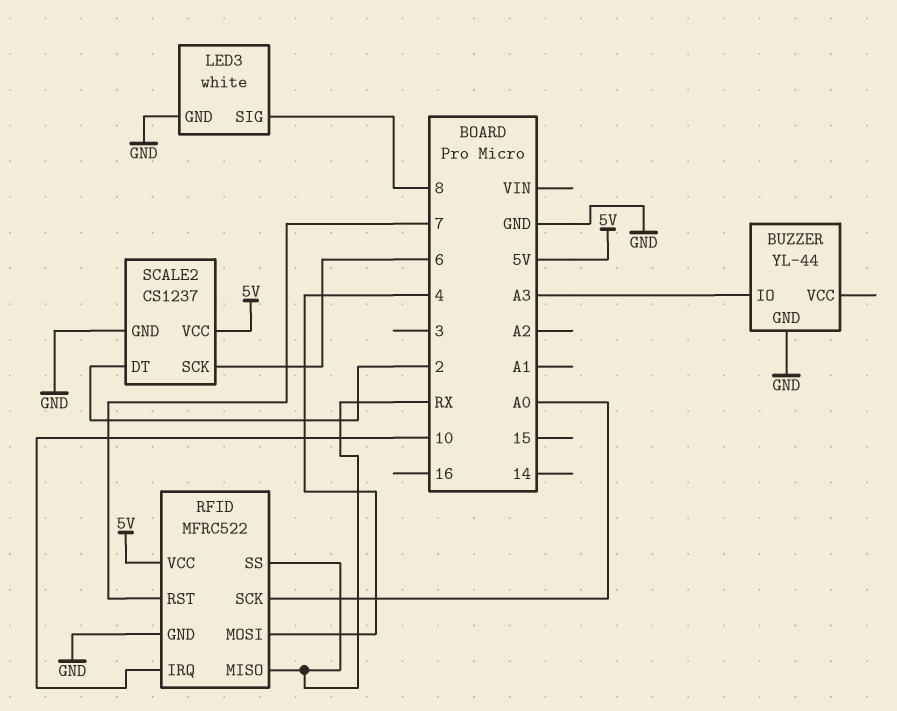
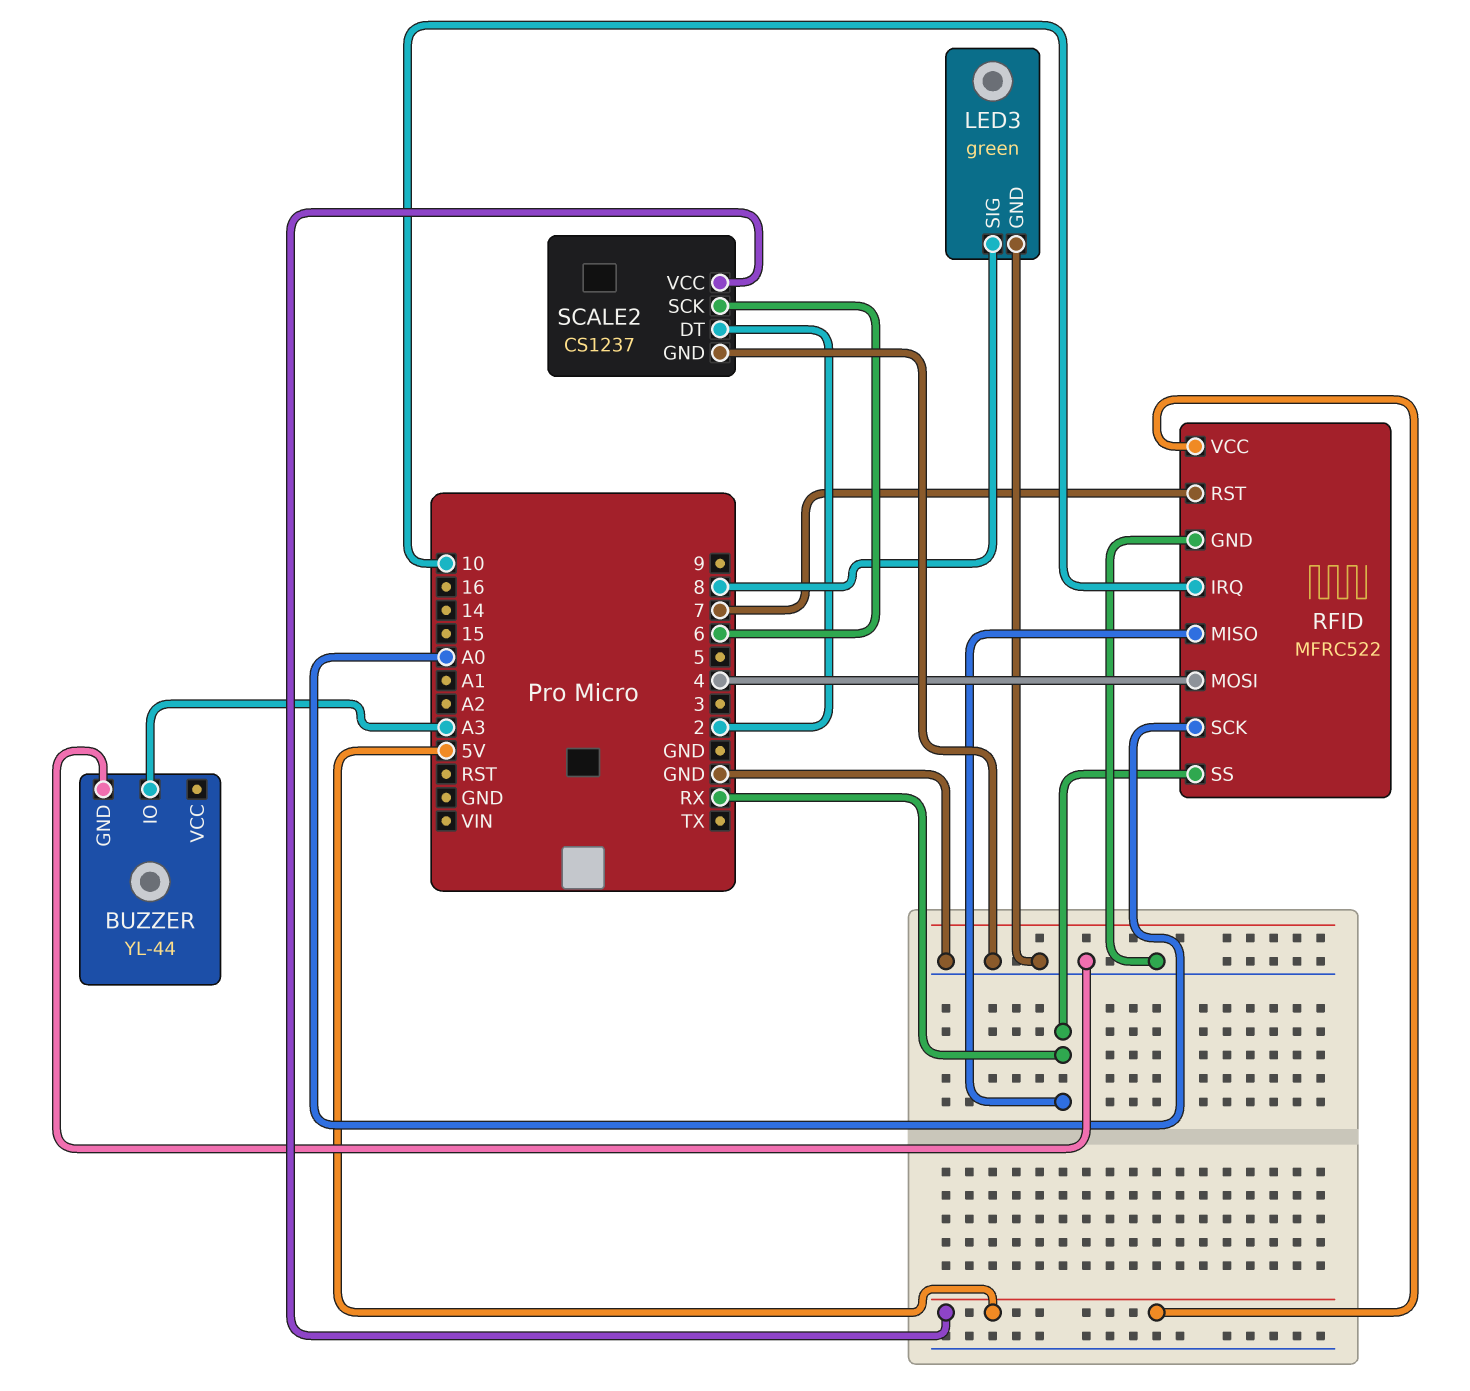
LED3: white -> green

